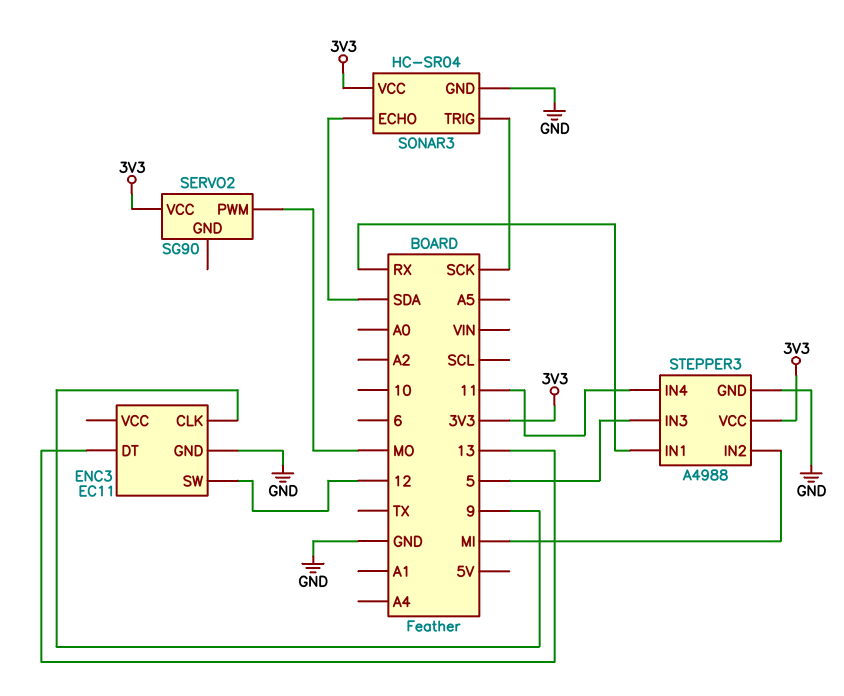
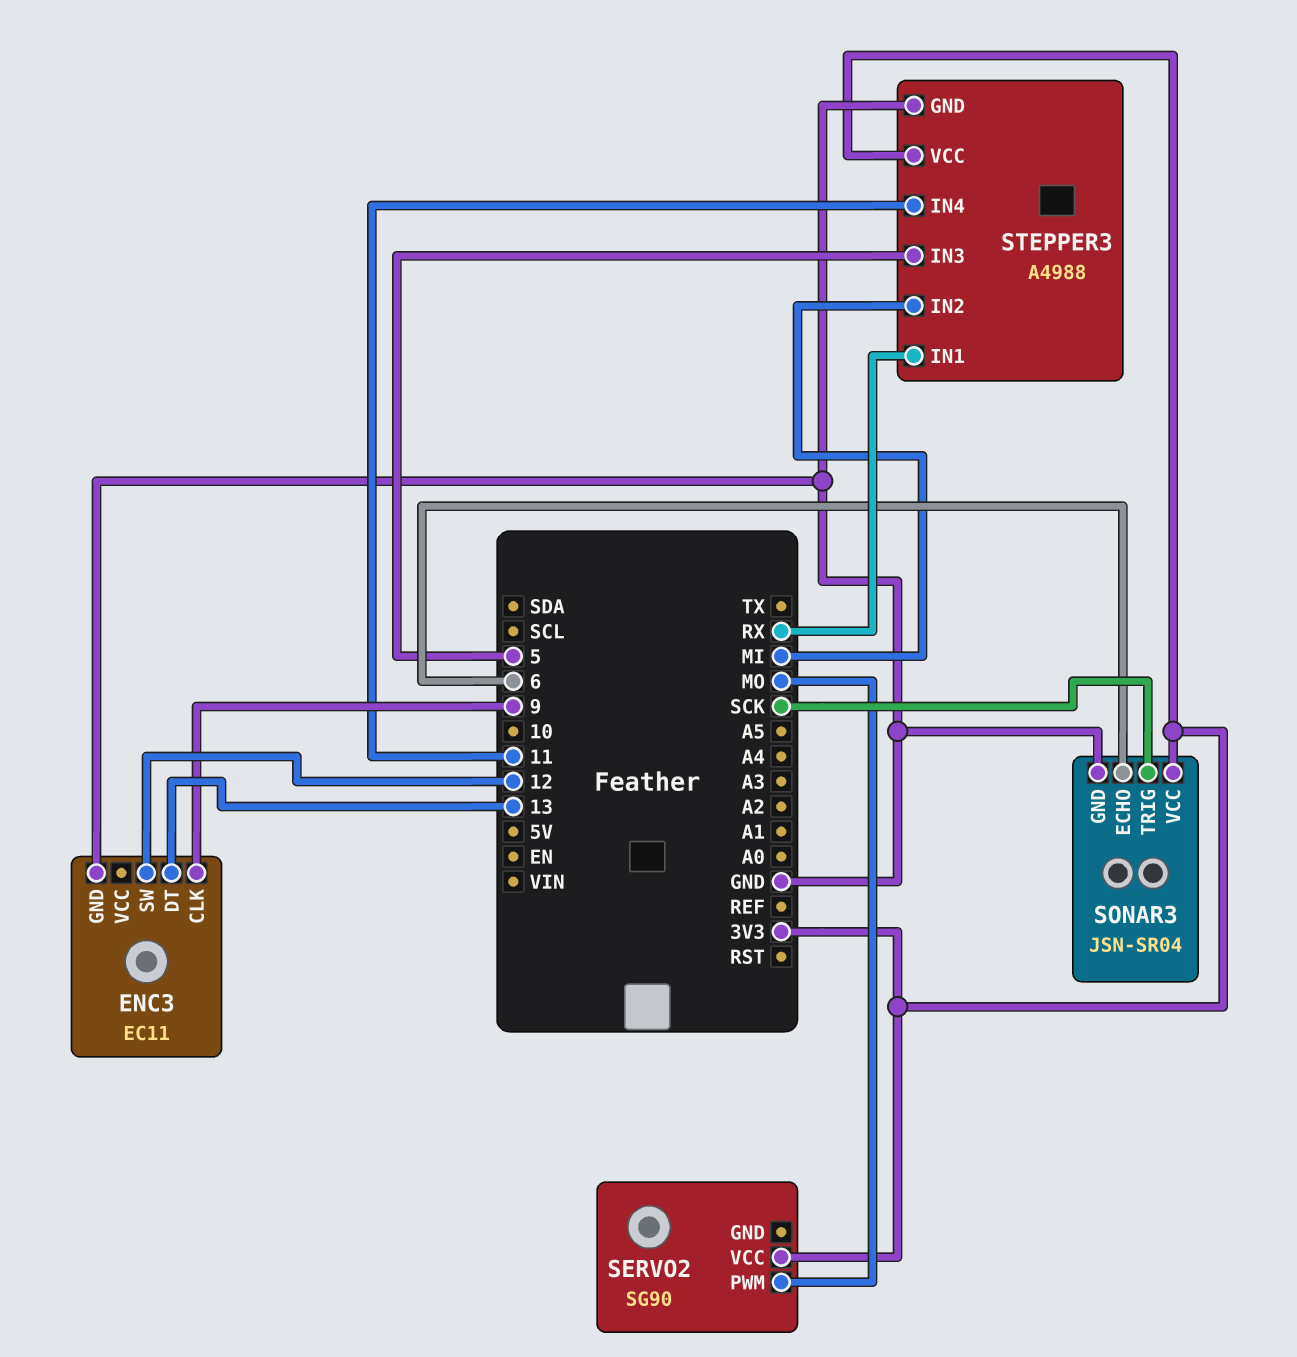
SONAR3: HC-SR04 -> JSN-SR04
SONAR3 pin ECHO: SDA -> 6

